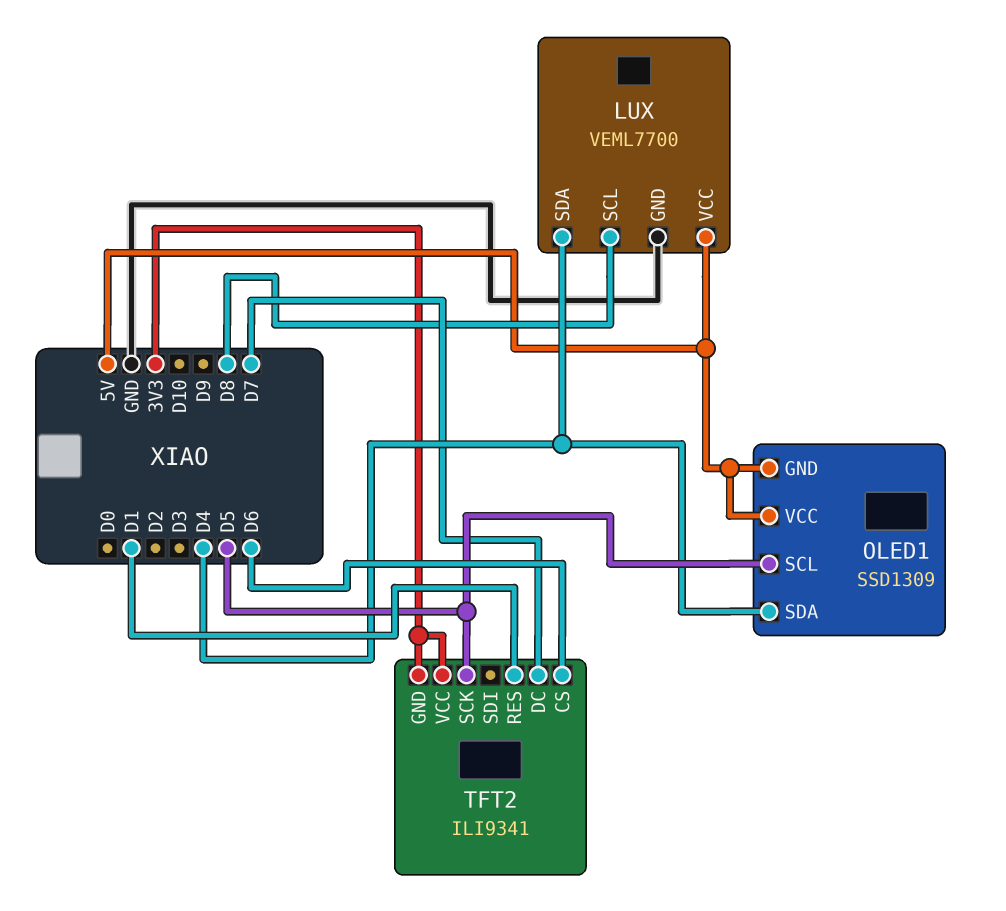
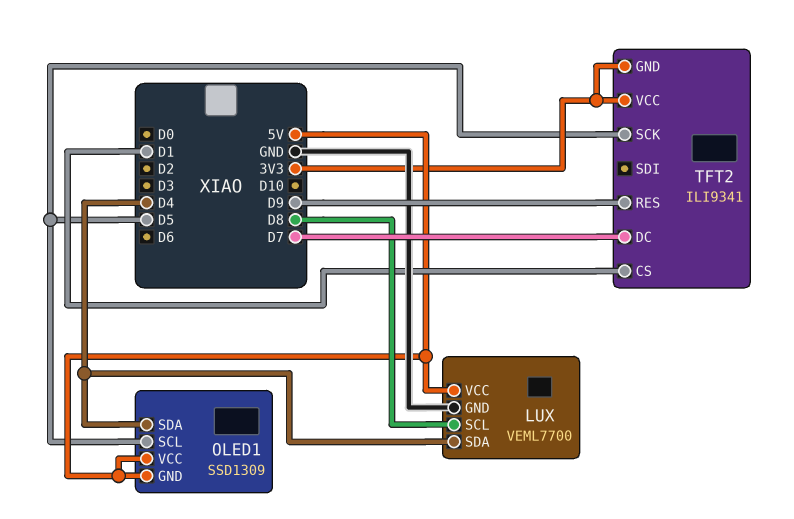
TFT2 pin CS: D6 -> D1
TFT2 pin RES: D1 -> D9

